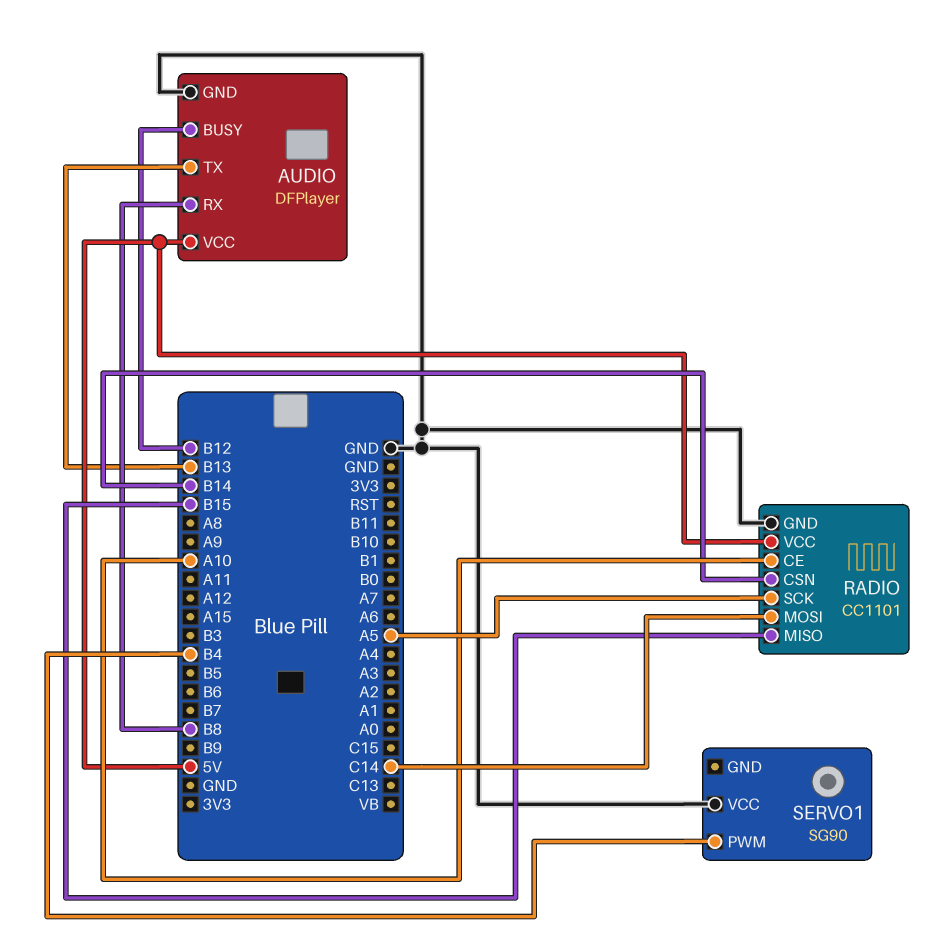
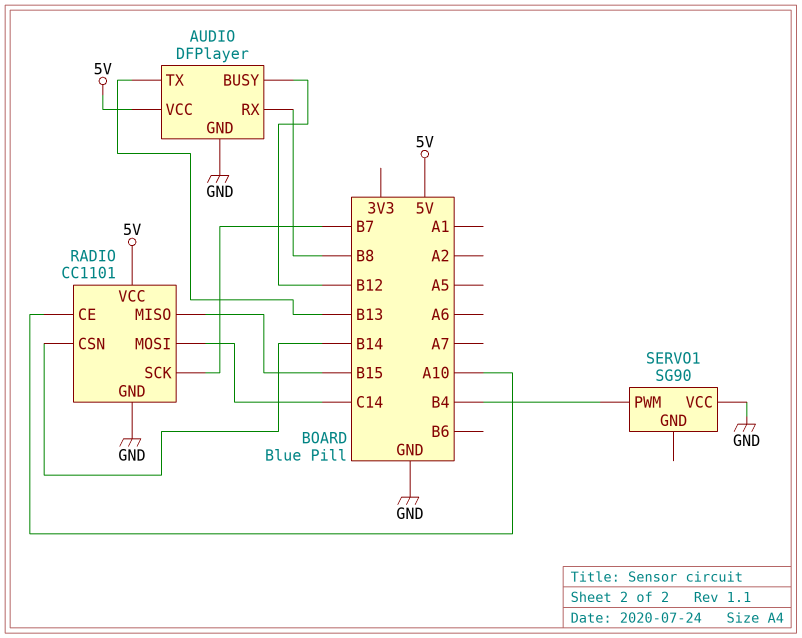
RADIO pin SCK: A5 -> B7

